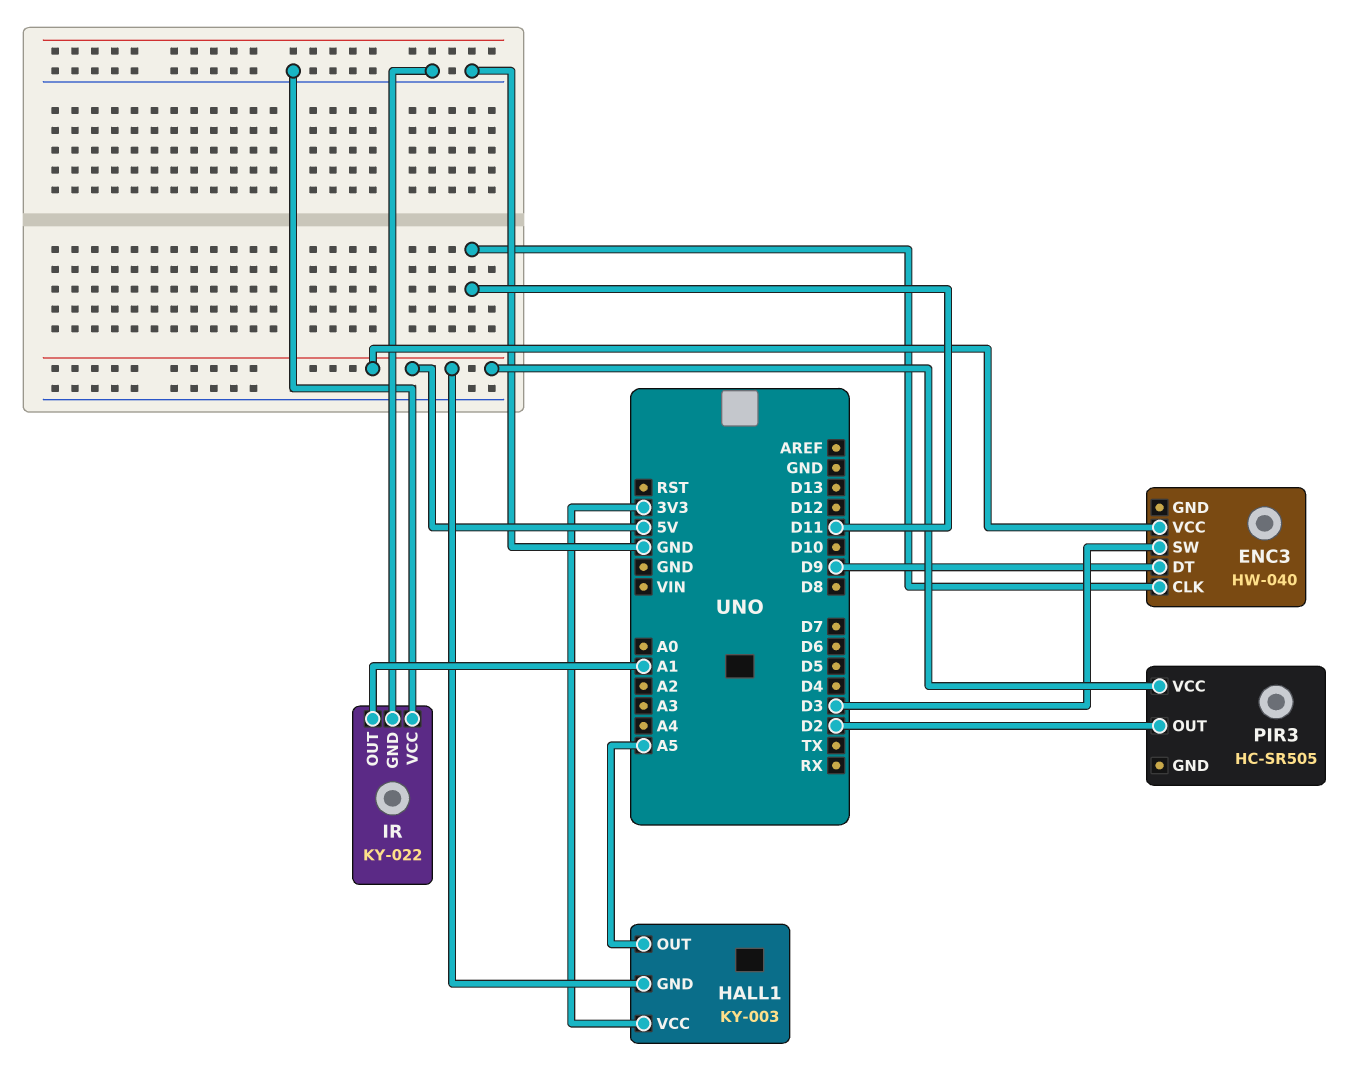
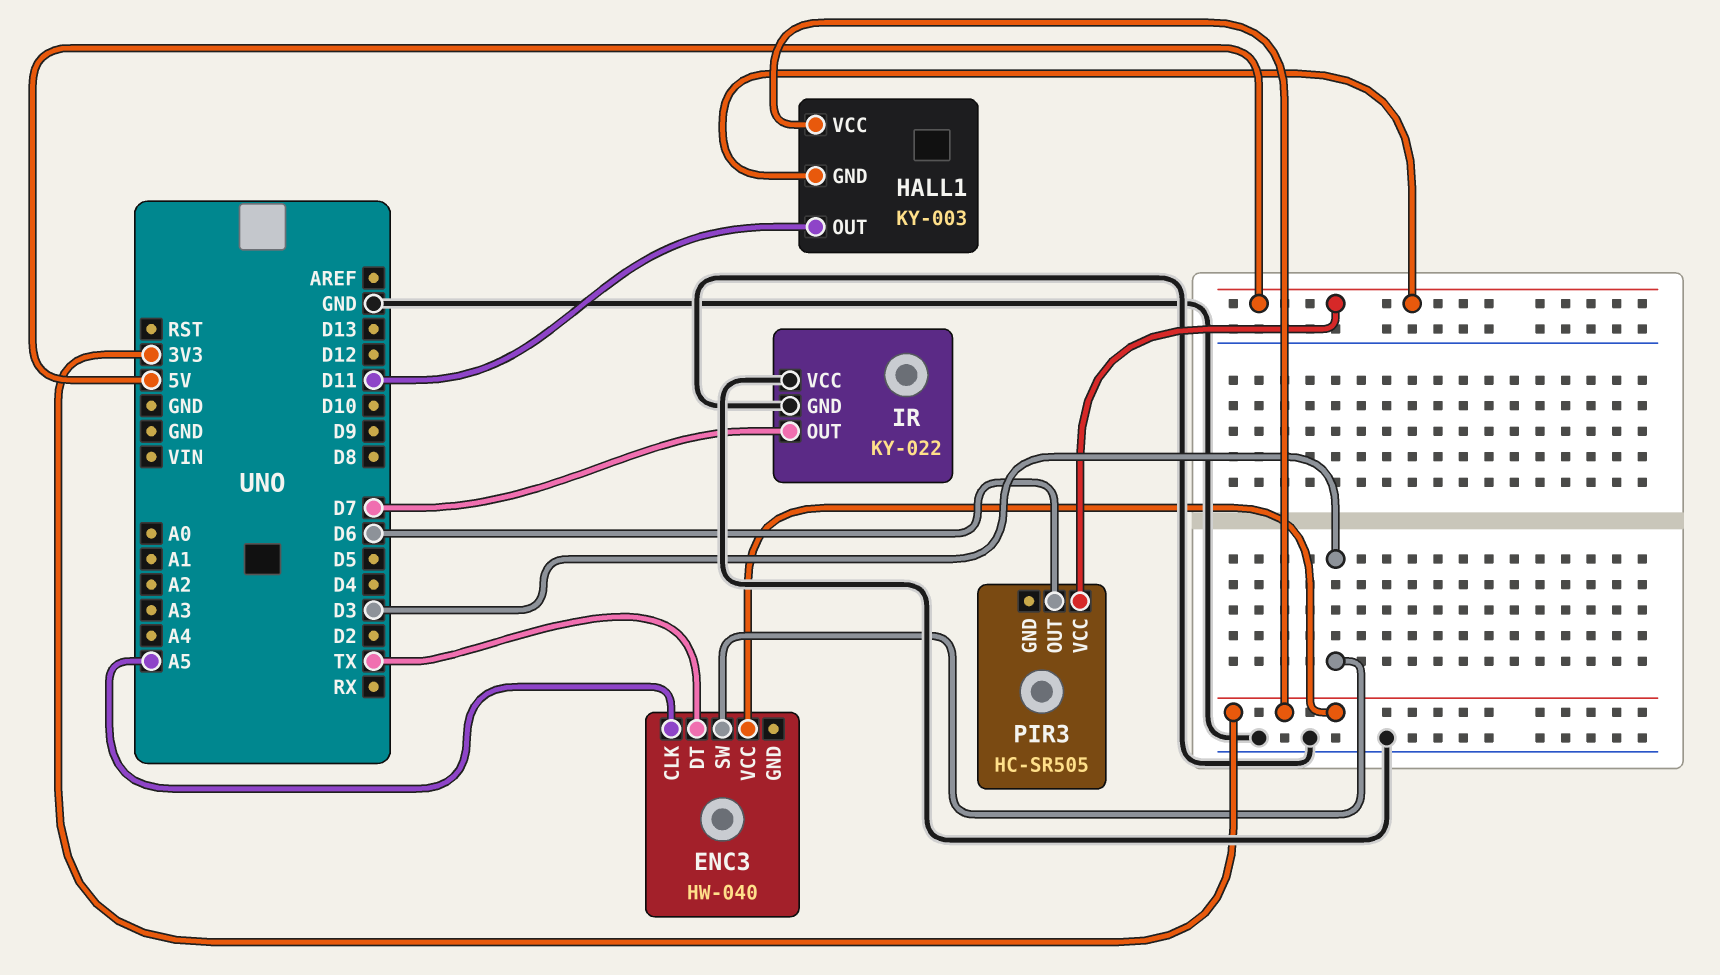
ENC3 pin CLK: D11 -> A5
ENC3 pin DT: D9 -> TX
ENC3 pin VCC: 5V -> 3V3
HALL1 pin OUT: A5 -> D11
IR pin OUT: A1 -> D7
PIR3 pin OUT: D2 -> D6

